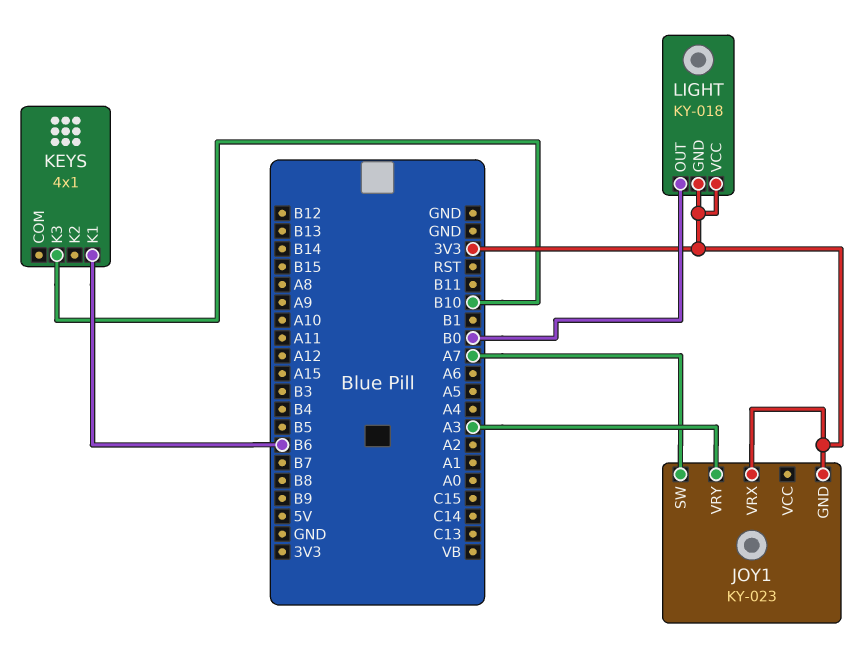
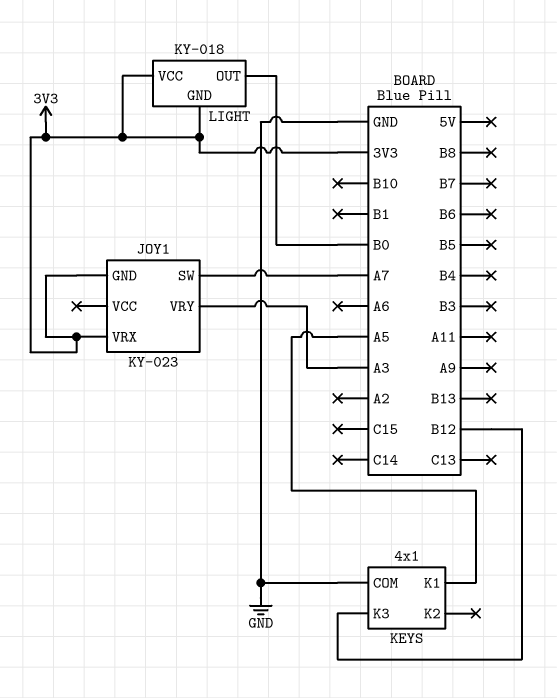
KEYS pin COM: none -> GND
KEYS pin K1: B6 -> A5
KEYS pin K3: B10 -> B12

